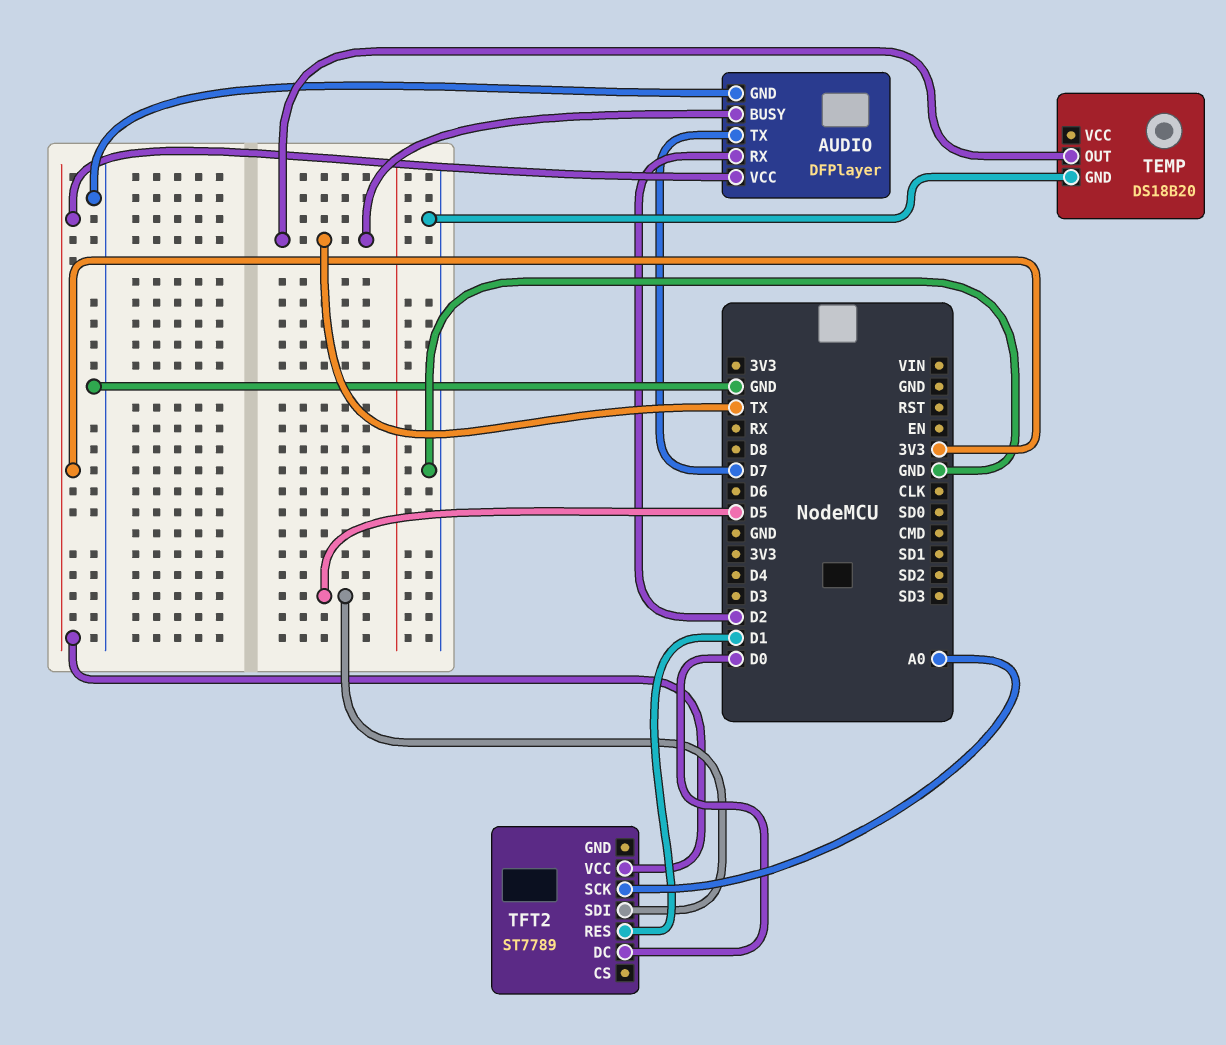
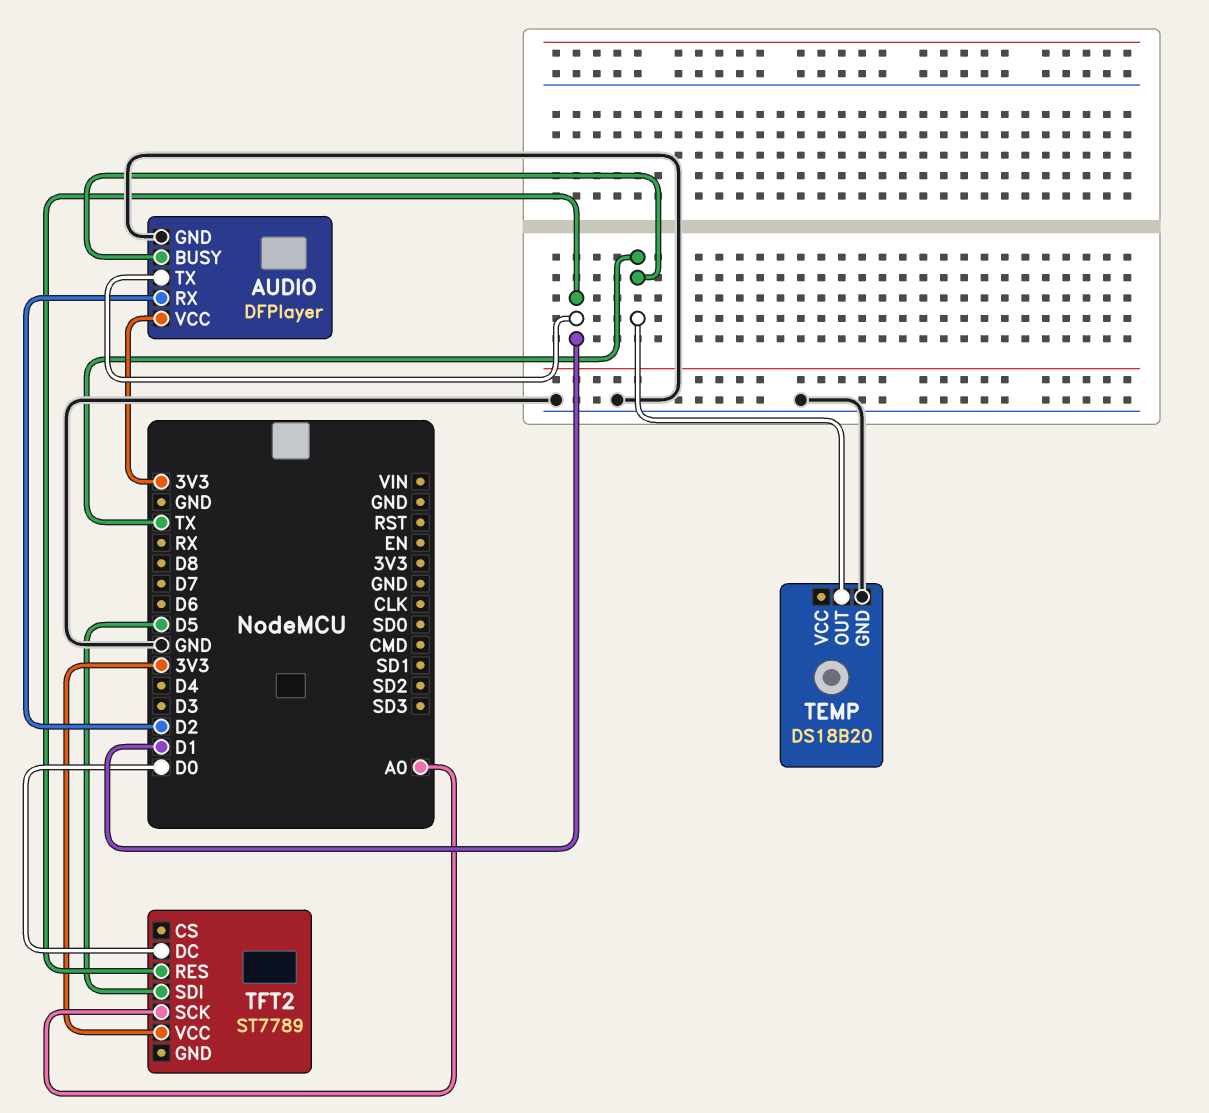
AUDIO pin TX: D7 -> D1

